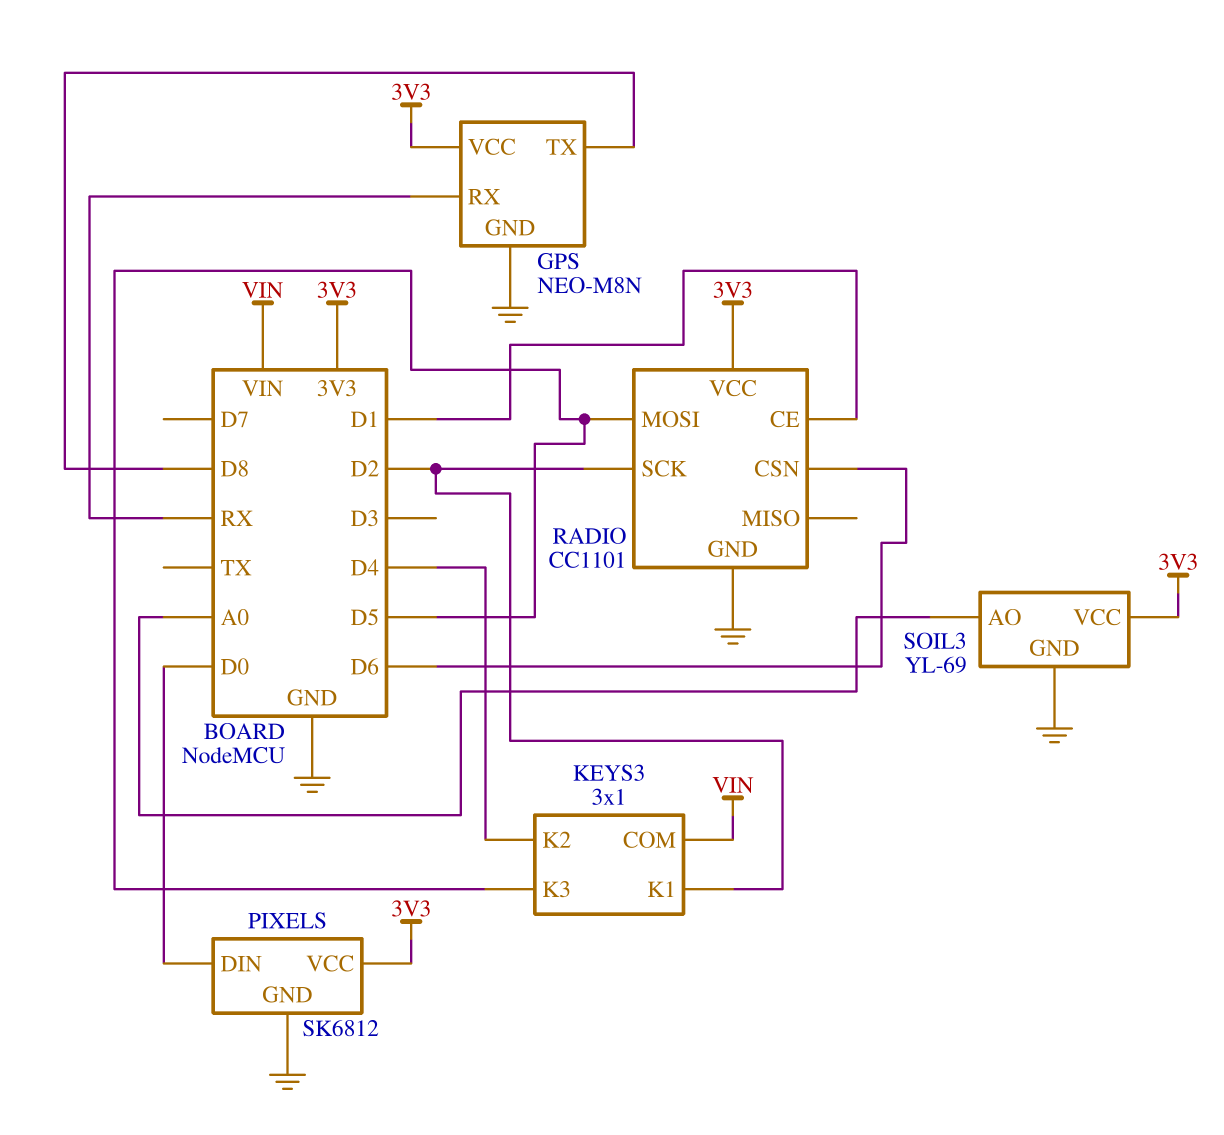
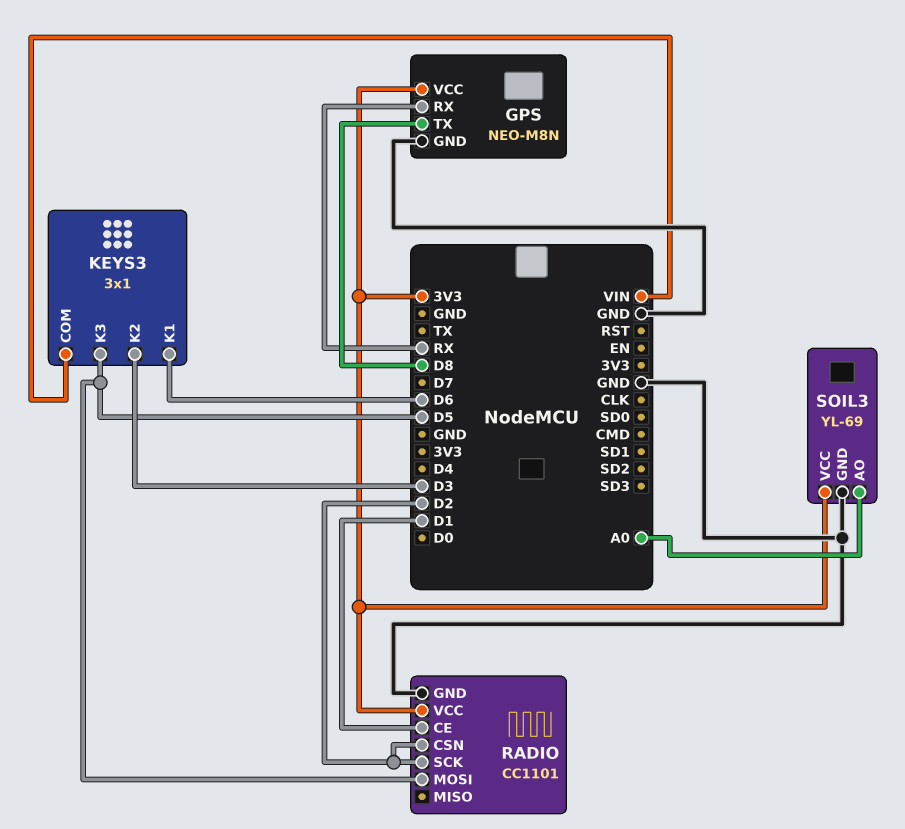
KEYS3 pin K1: D2 -> D6
KEYS3 pin K2: D4 -> D3
PIXELS: SK6812 -> none
PIXELS pin DIN: D0 -> none
PIXELS pin GND: GND -> none
PIXELS pin VCC: 3V3 -> none
RADIO pin CSN: D6 -> D2

